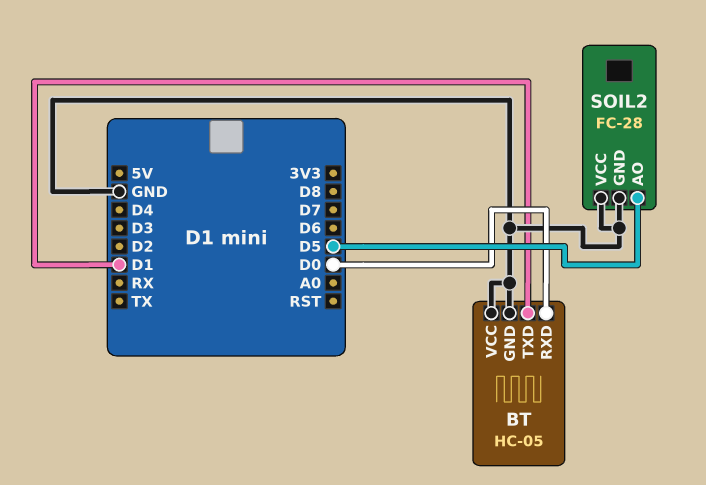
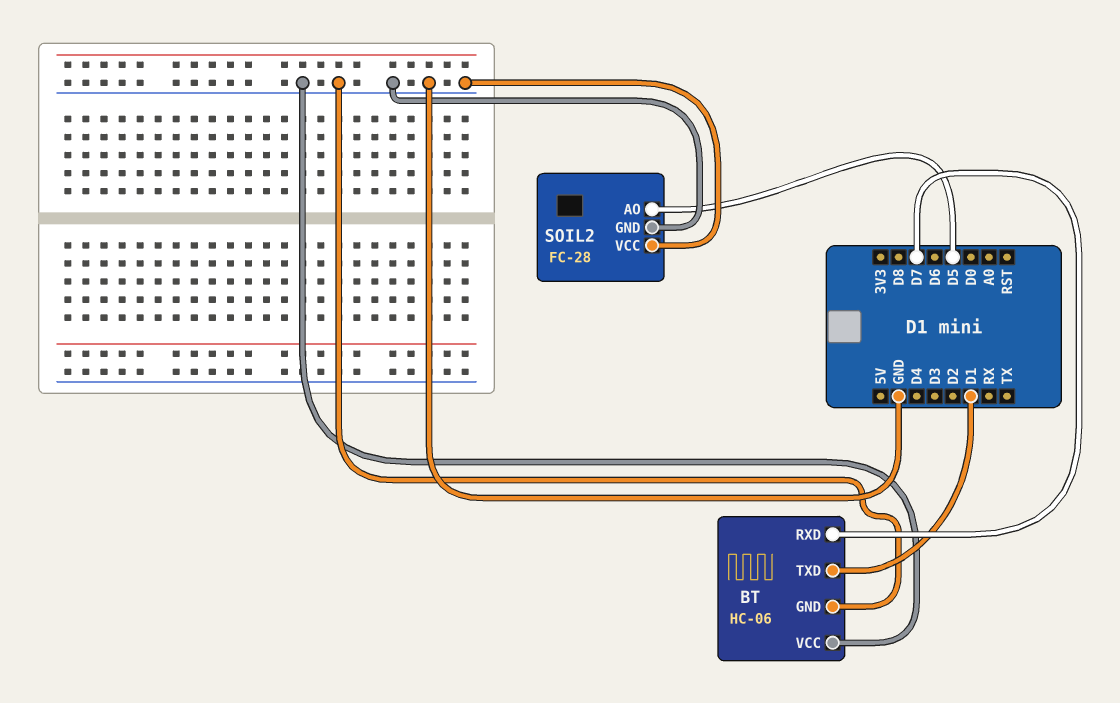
BT: HC-05 -> HC-06
BT pin RXD: D0 -> D7

